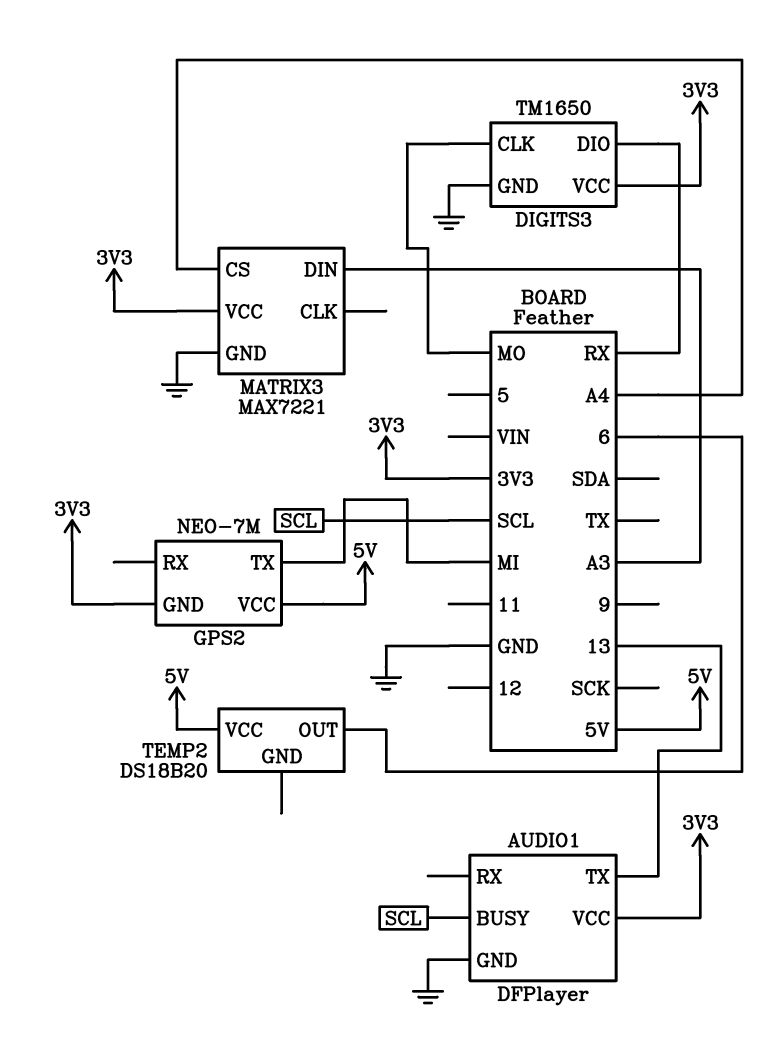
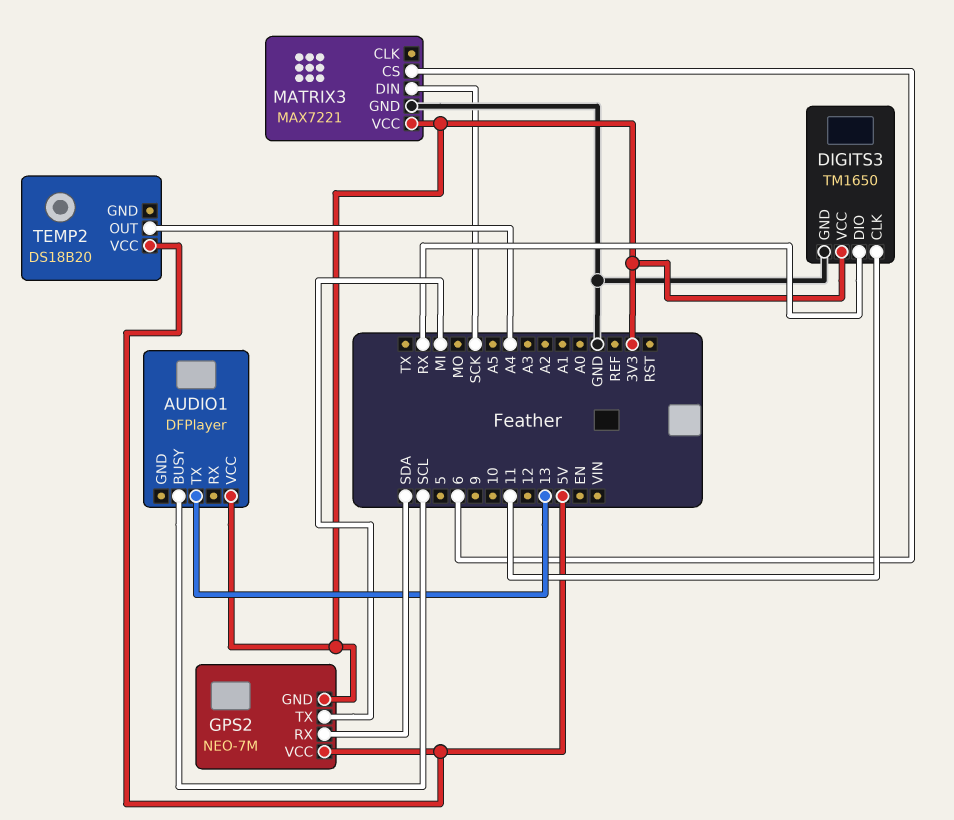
AUDIO1 pin GND: GND -> none
DIGITS3 pin CLK: MO -> 11
GPS2 pin RX: none -> SDA
MATRIX3 pin CS: A4 -> 6
MATRIX3 pin DIN: A3 -> SCK
TEMP2 pin OUT: 6 -> A4

